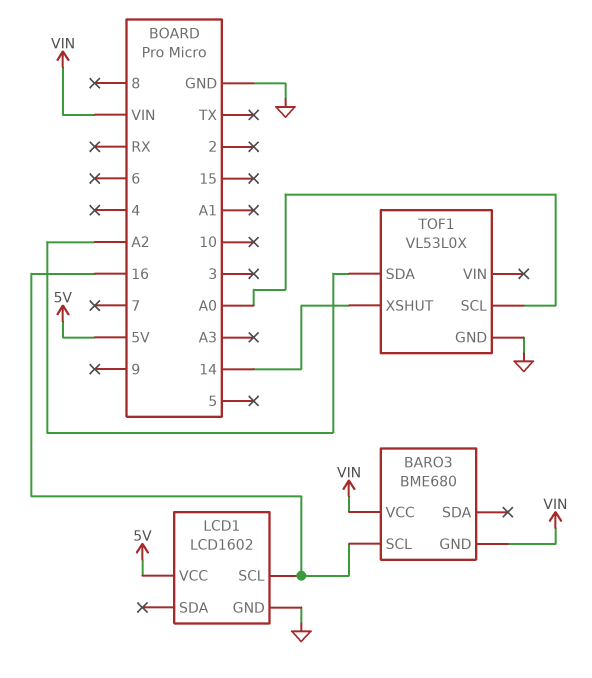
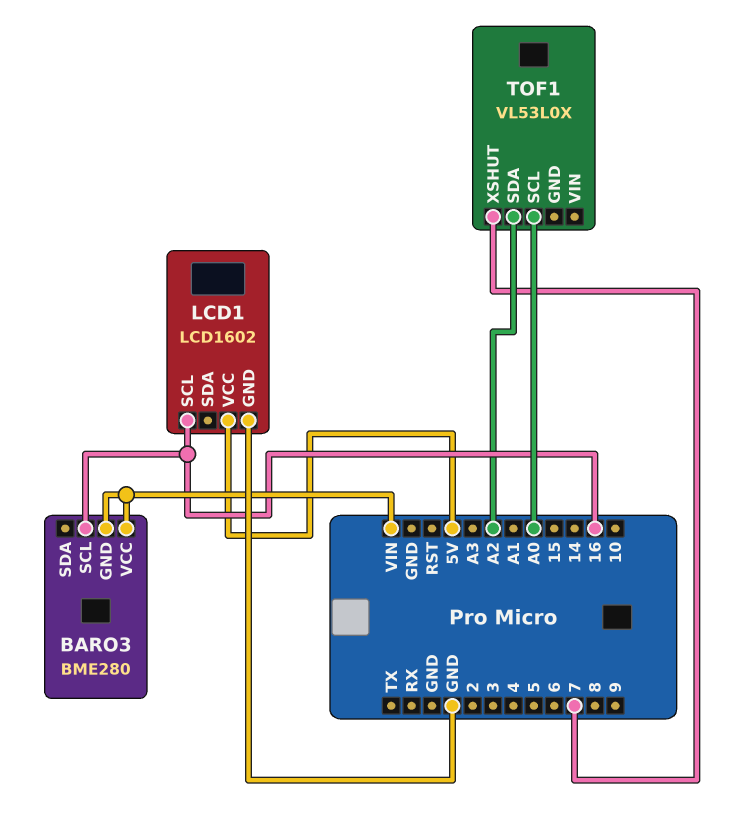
BARO3: BME680 -> BME280
TOF1 pin GND: GND -> none
TOF1 pin XSHUT: 14 -> 7

